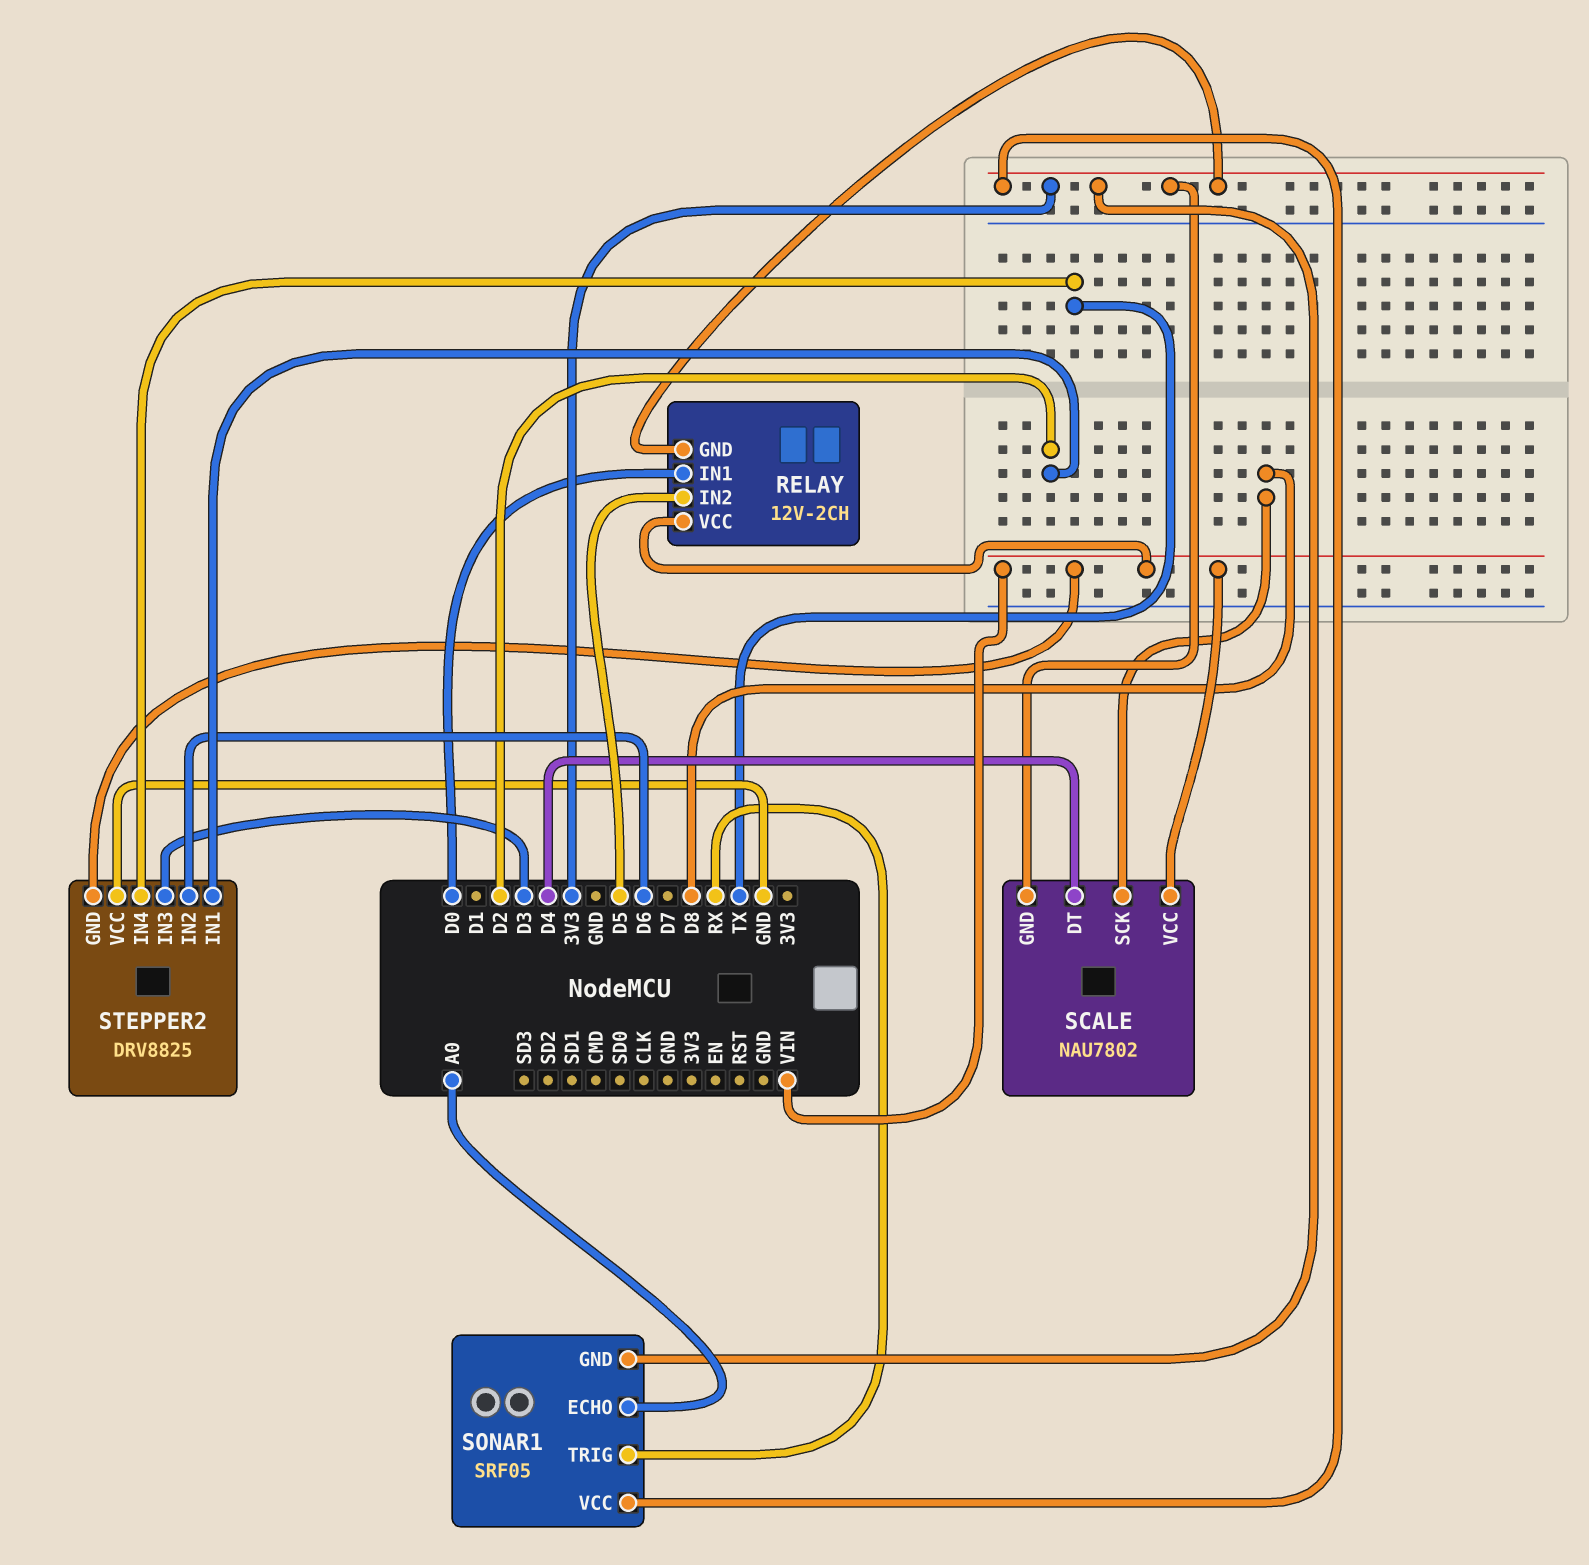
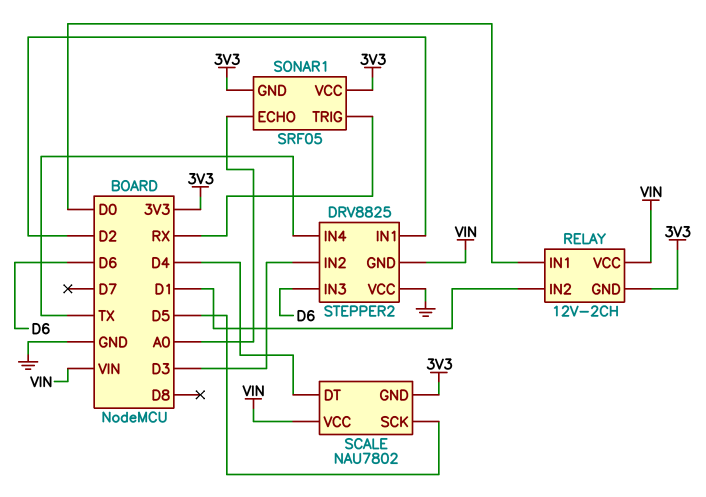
RELAY pin IN2: D5 -> D1
SCALE pin SCK: D8 -> D5
STEPPER2 pin IN2: D6 -> D3
STEPPER2 pin IN3: D3 -> D6

